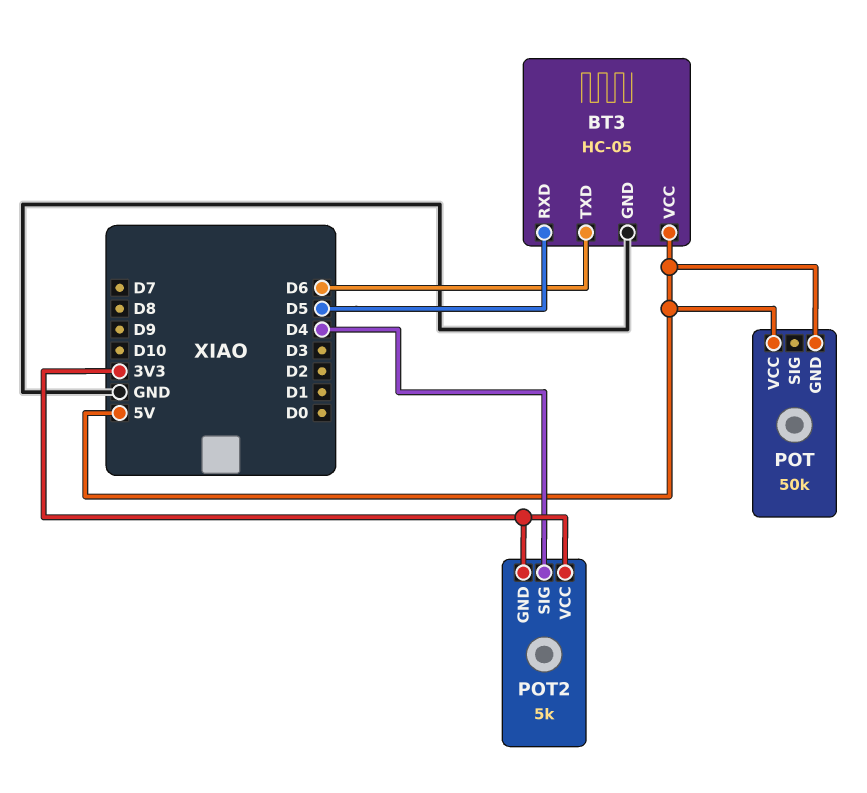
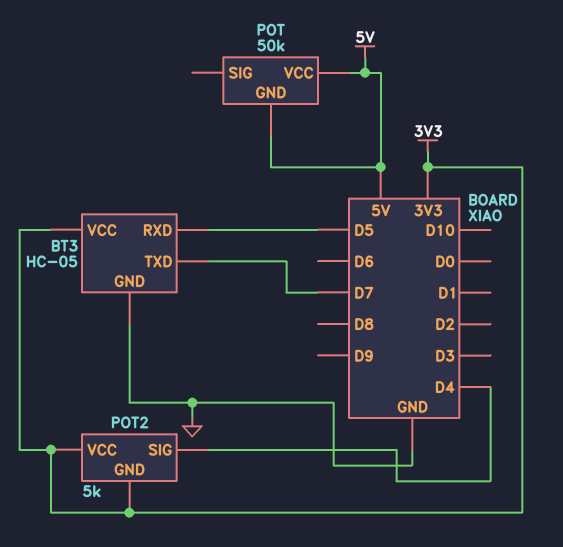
BT3 pin TXD: D6 -> D7
BT3 pin VCC: 5V -> 3V3

